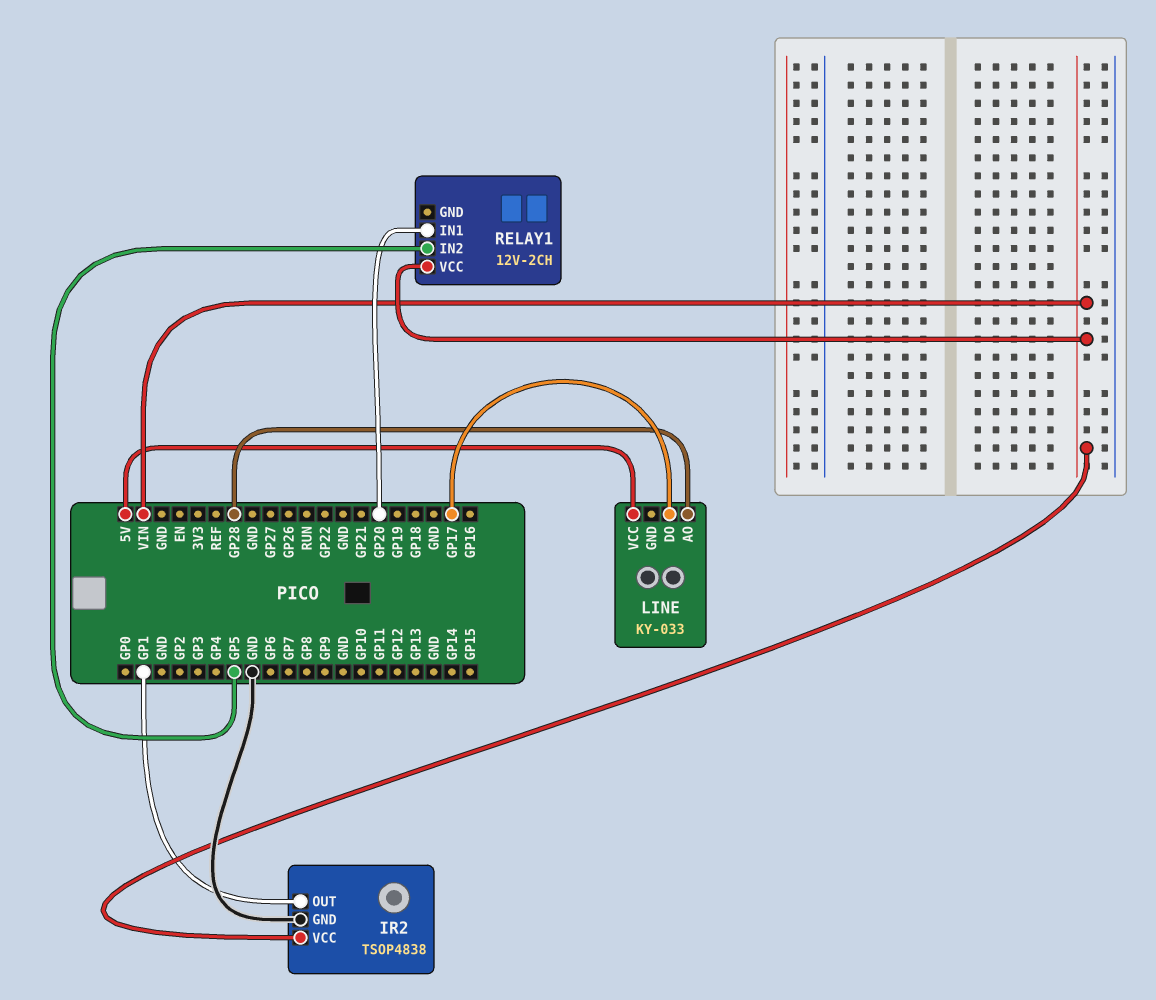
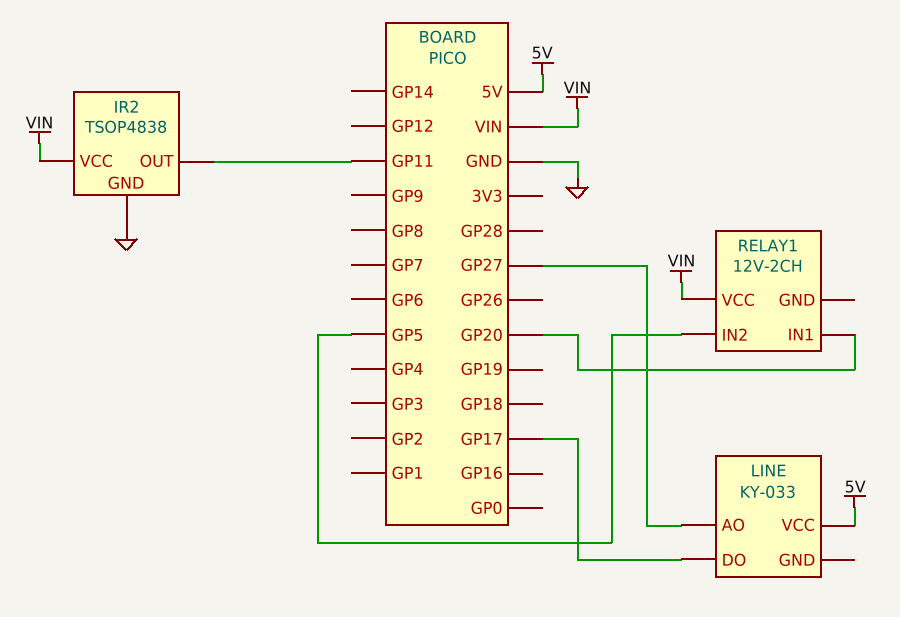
IR2 pin OUT: GP1 -> GP11
LINE pin AO: GP28 -> GP27

